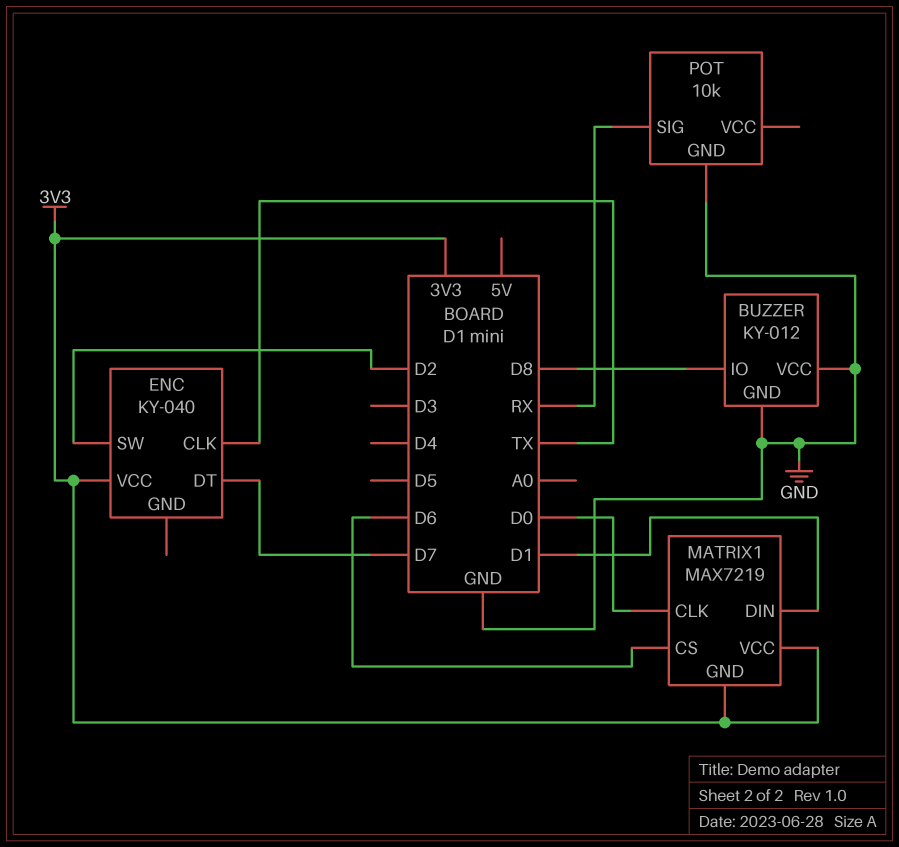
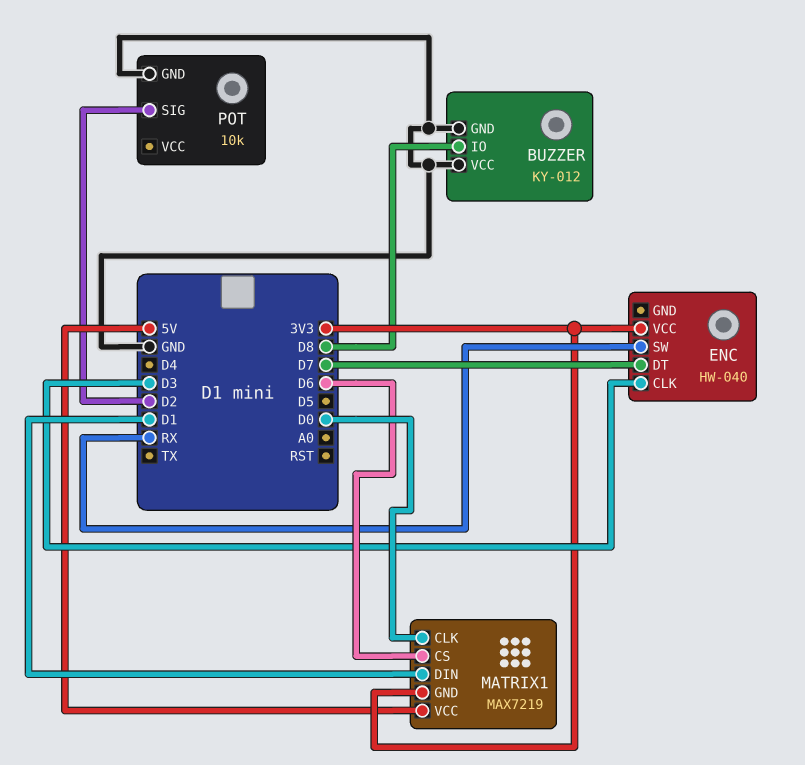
ENC: KY-040 -> HW-040
ENC pin CLK: TX -> D3
ENC pin SW: D2 -> RX
MATRIX1 pin VCC: 3V3 -> 5V
POT pin SIG: RX -> D2

